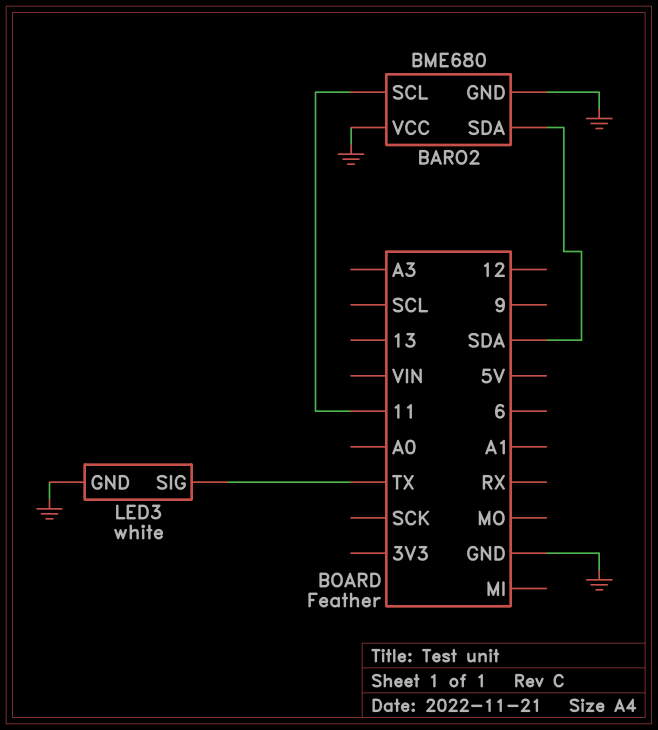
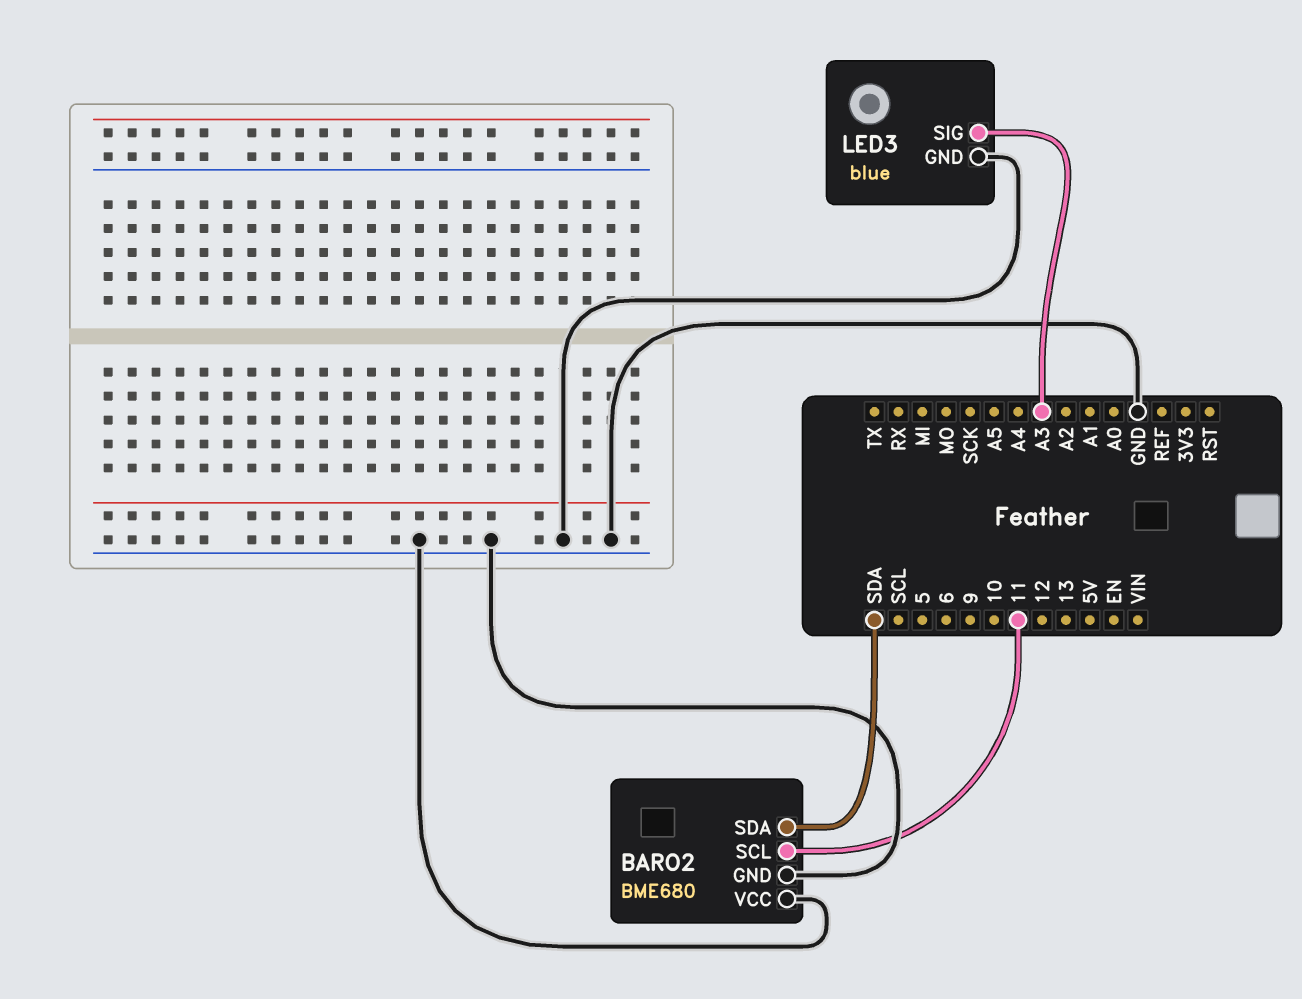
LED3: white -> blue
LED3 pin SIG: TX -> A3

